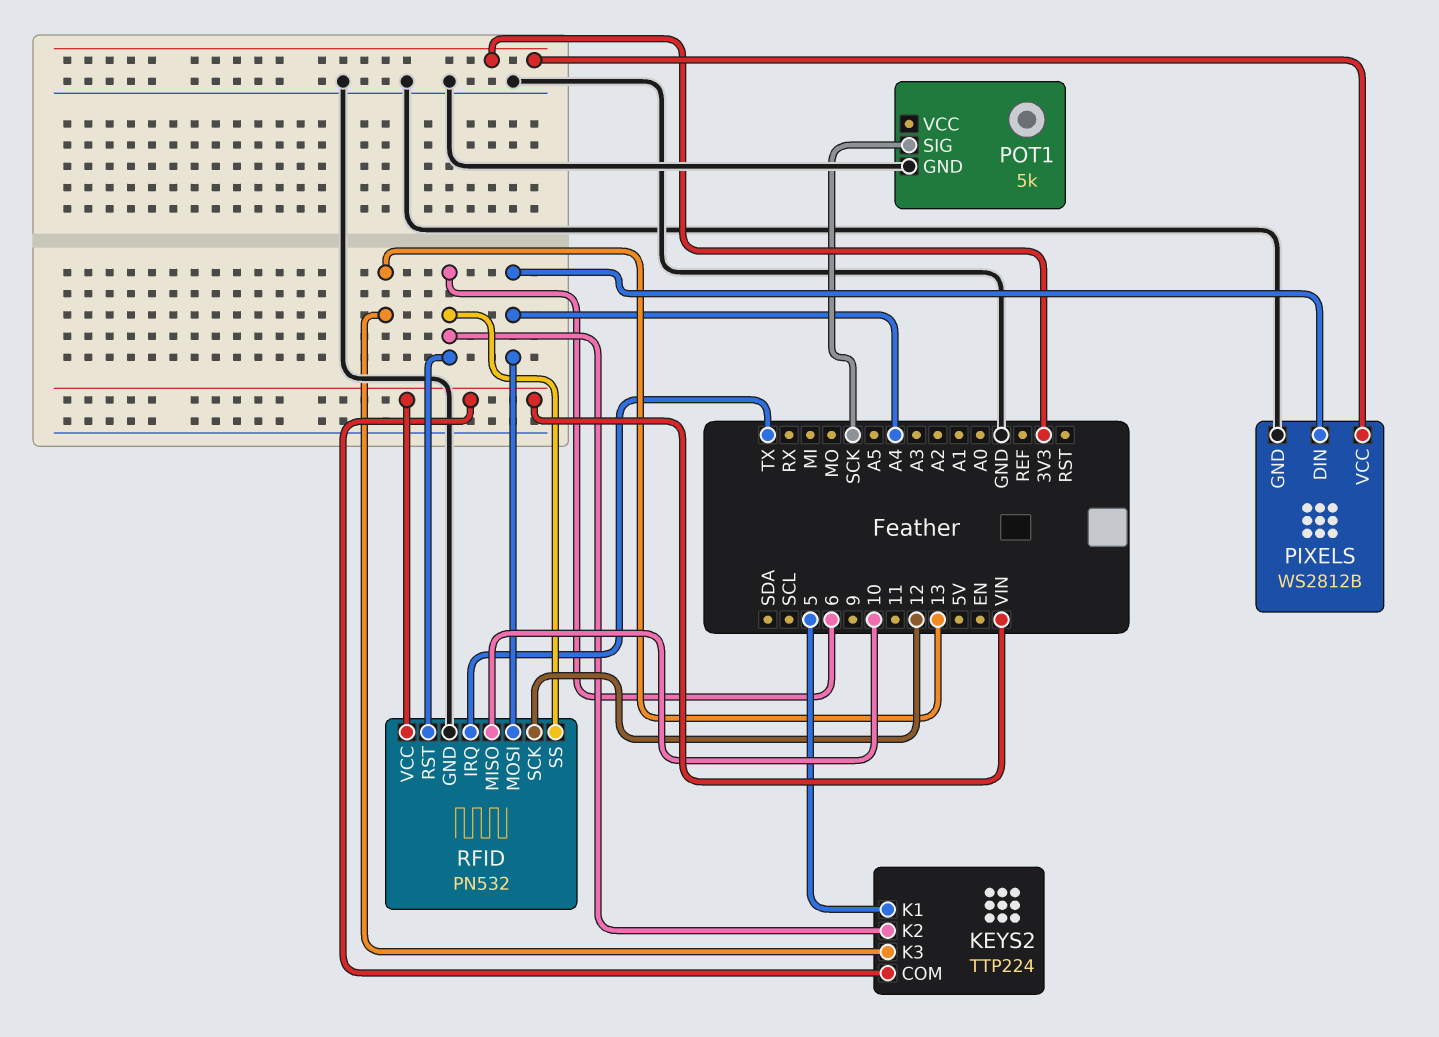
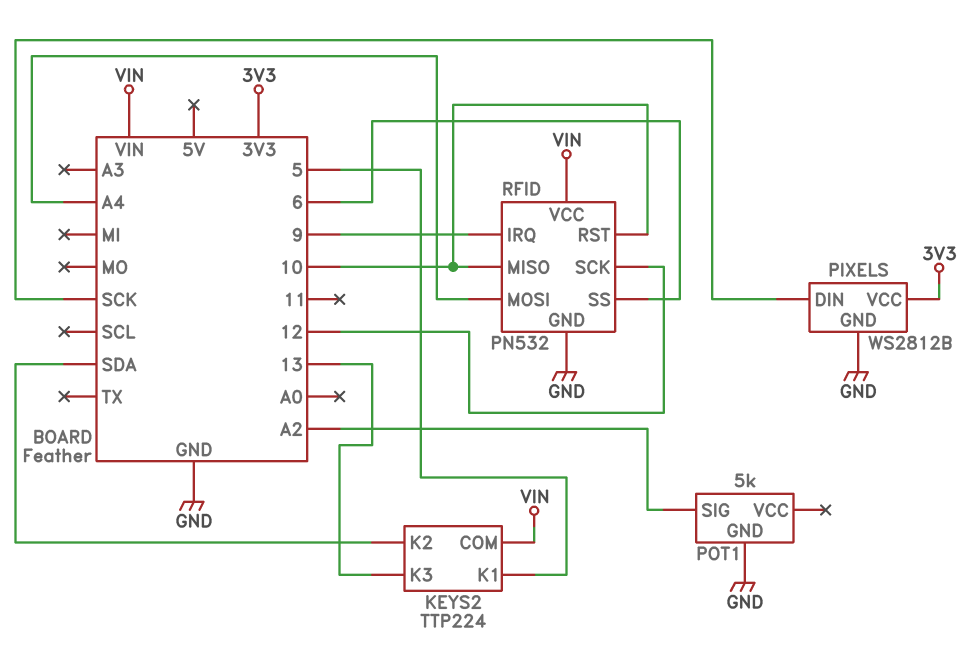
KEYS2 pin K2: 6 -> SDA
PIXELS pin DIN: A4 -> SCK
POT1 pin SIG: SCK -> A2
RFID pin IRQ: TX -> 9
RFID pin RST: 6 -> 10

